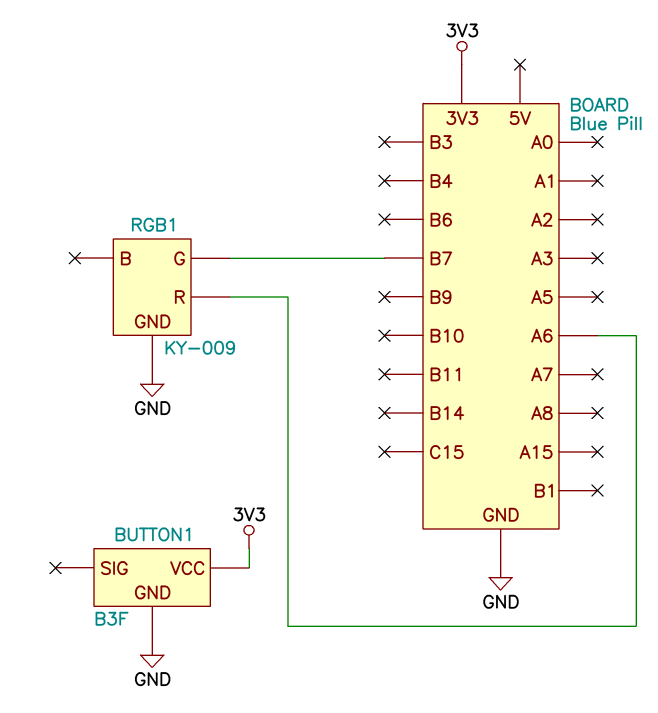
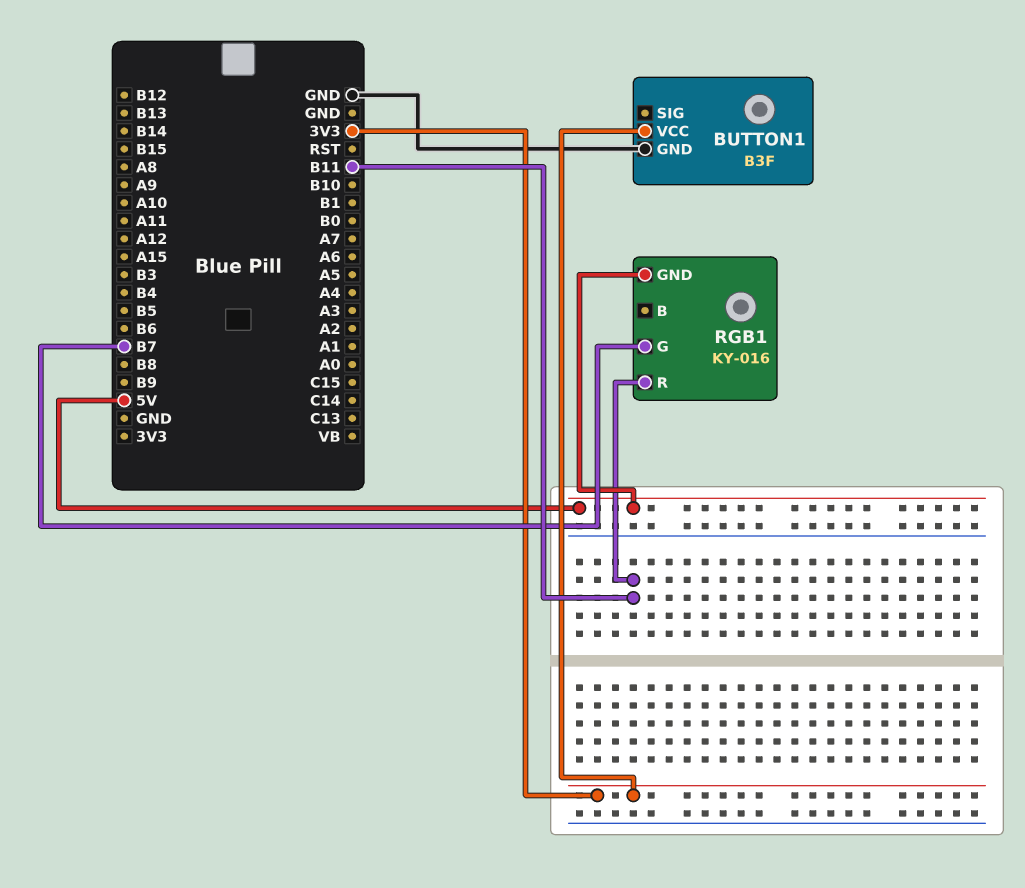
RGB1: KY-009 -> KY-016
RGB1 pin GND: GND -> 5V
RGB1 pin R: A6 -> B11

